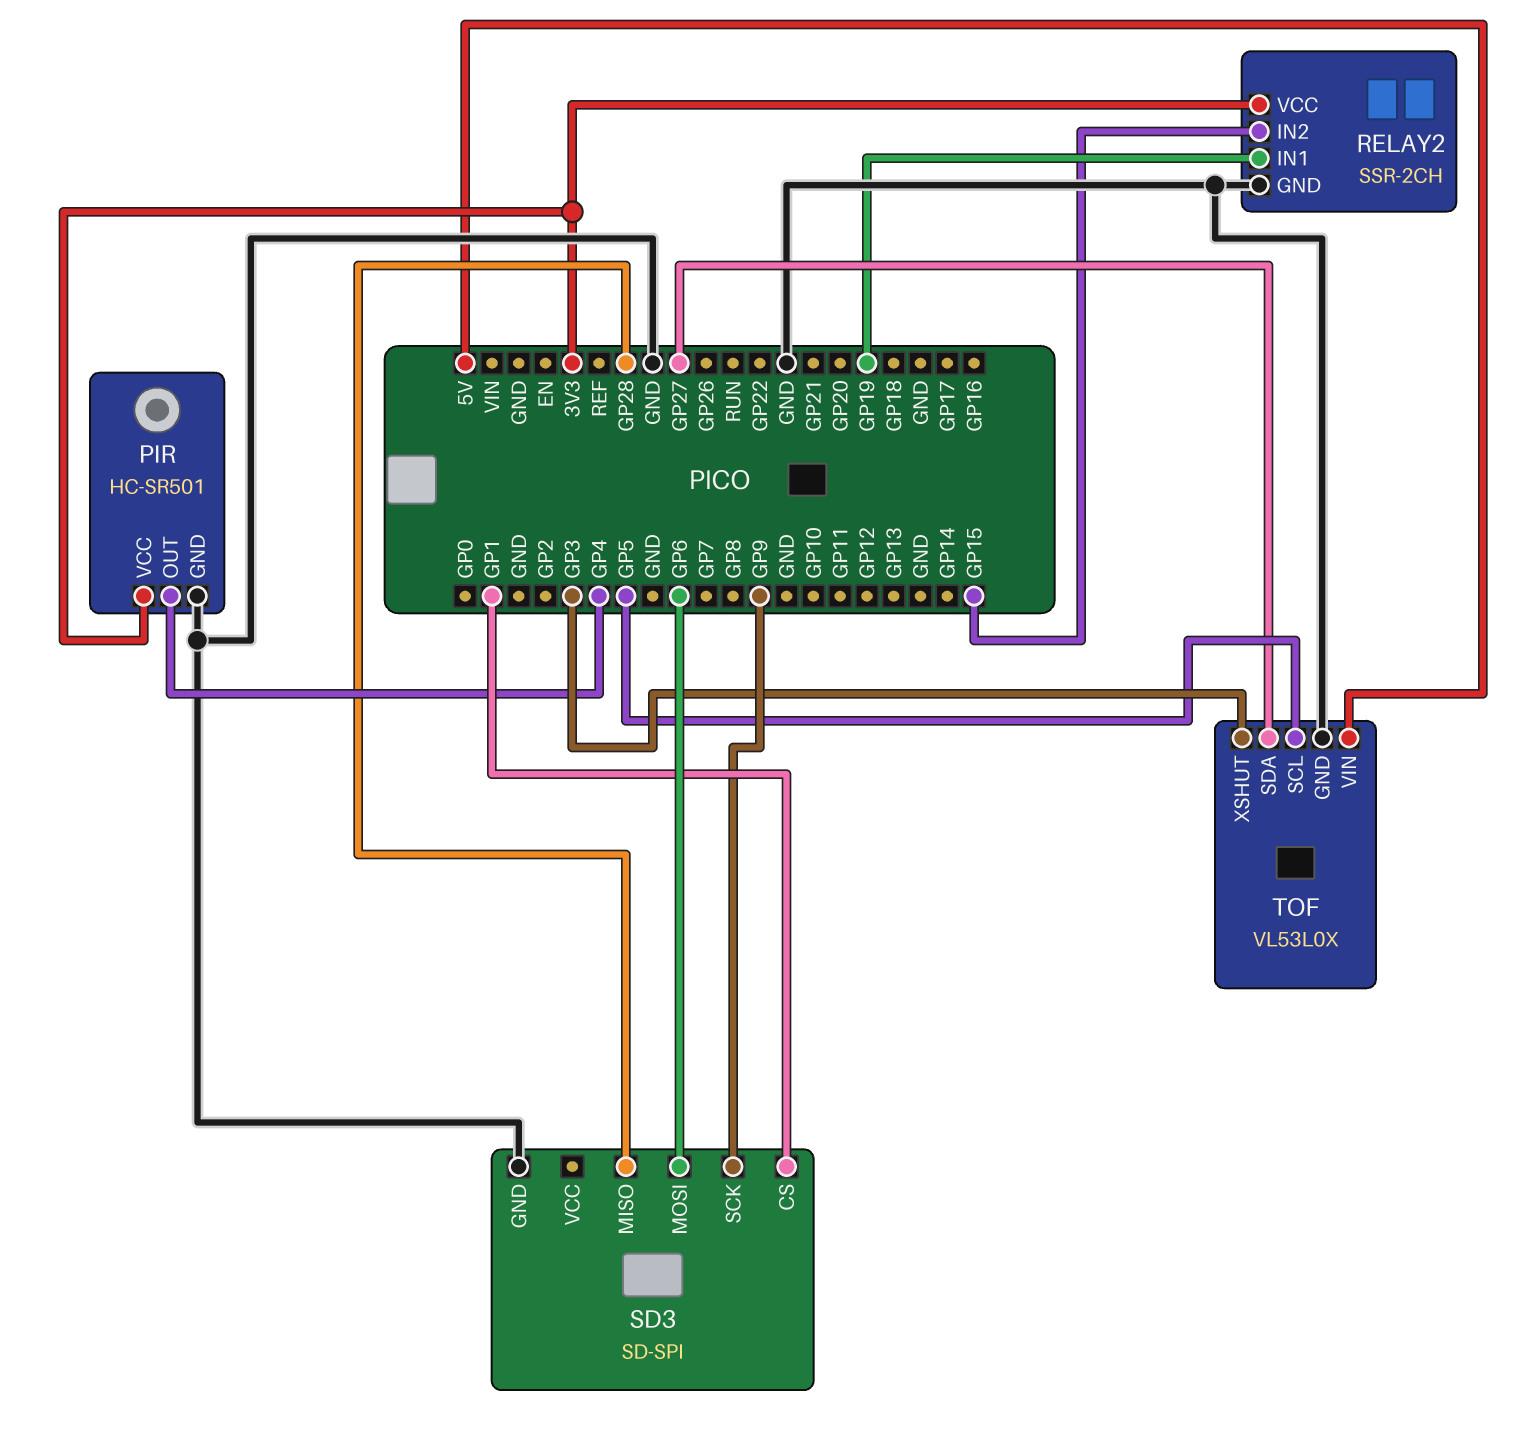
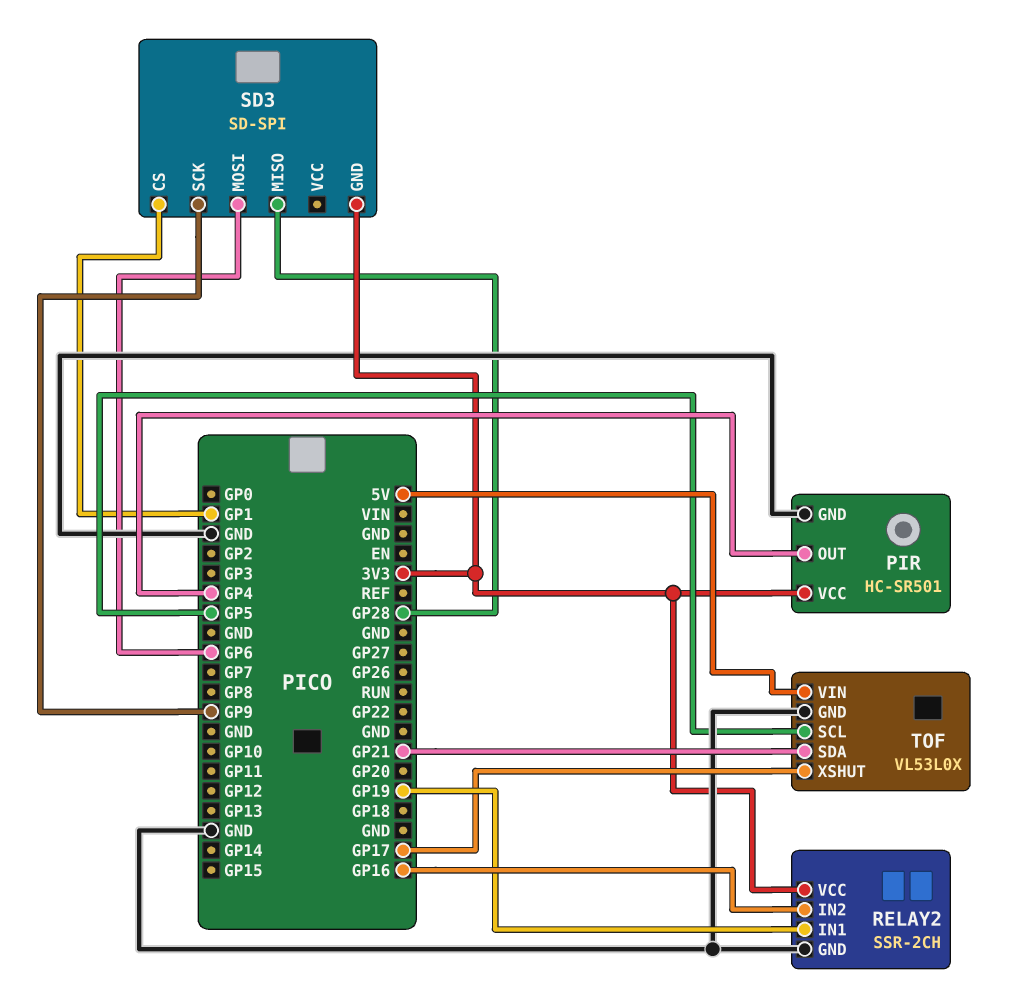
RELAY2 pin IN2: GP15 -> GP16
SD3 pin GND: GND -> 3V3
TOF pin SDA: GP27 -> GP21
TOF pin XSHUT: GP3 -> GP17

